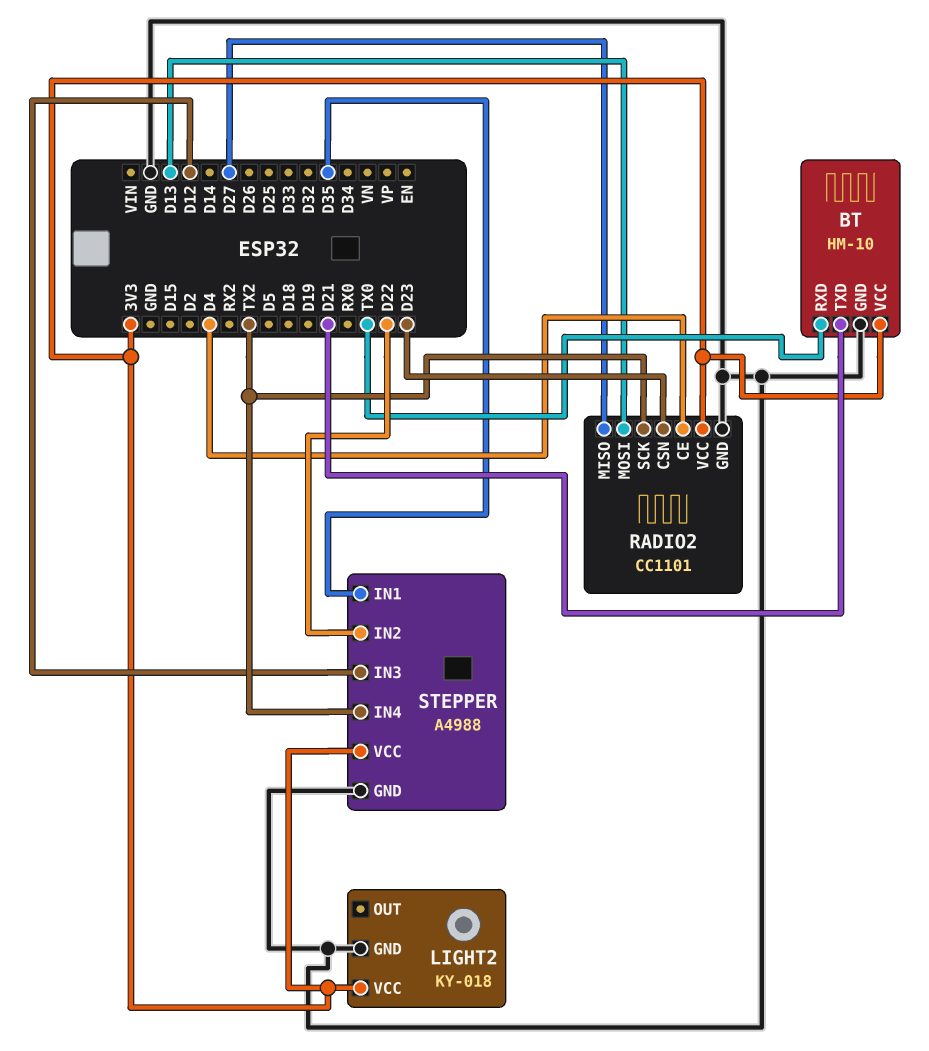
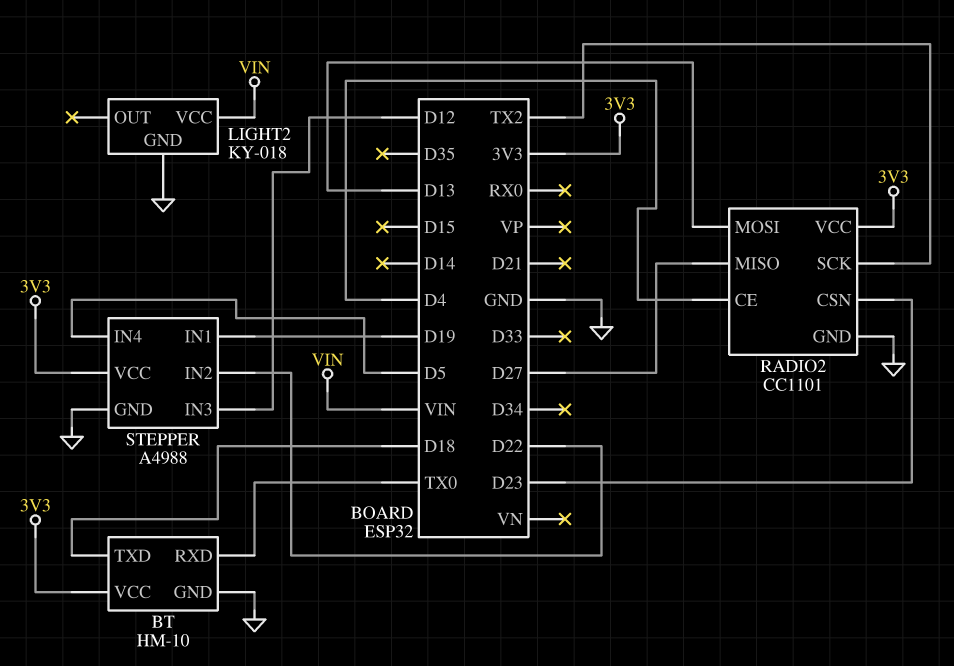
BT pin TXD: D21 -> D18
LIGHT2 pin VCC: 3V3 -> VIN
STEPPER pin IN1: D35 -> D19
STEPPER pin IN4: TX2 -> D5

